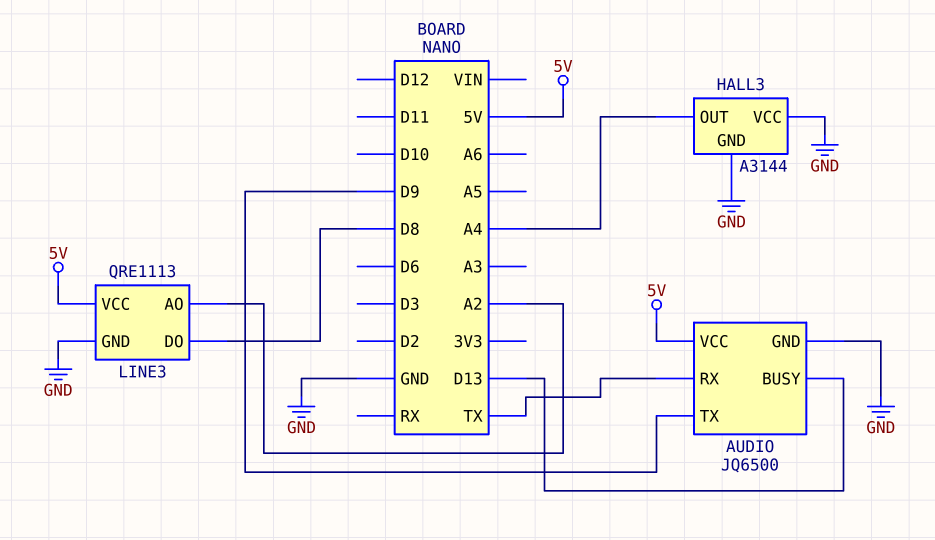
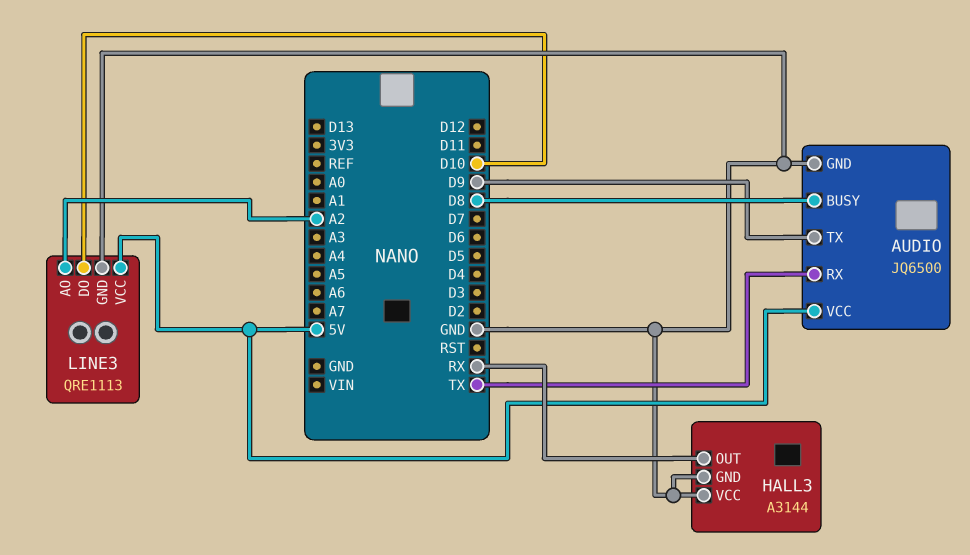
AUDIO pin BUSY: D13 -> D8
HALL3 pin OUT: A4 -> RX
LINE3 pin DO: D8 -> D10

